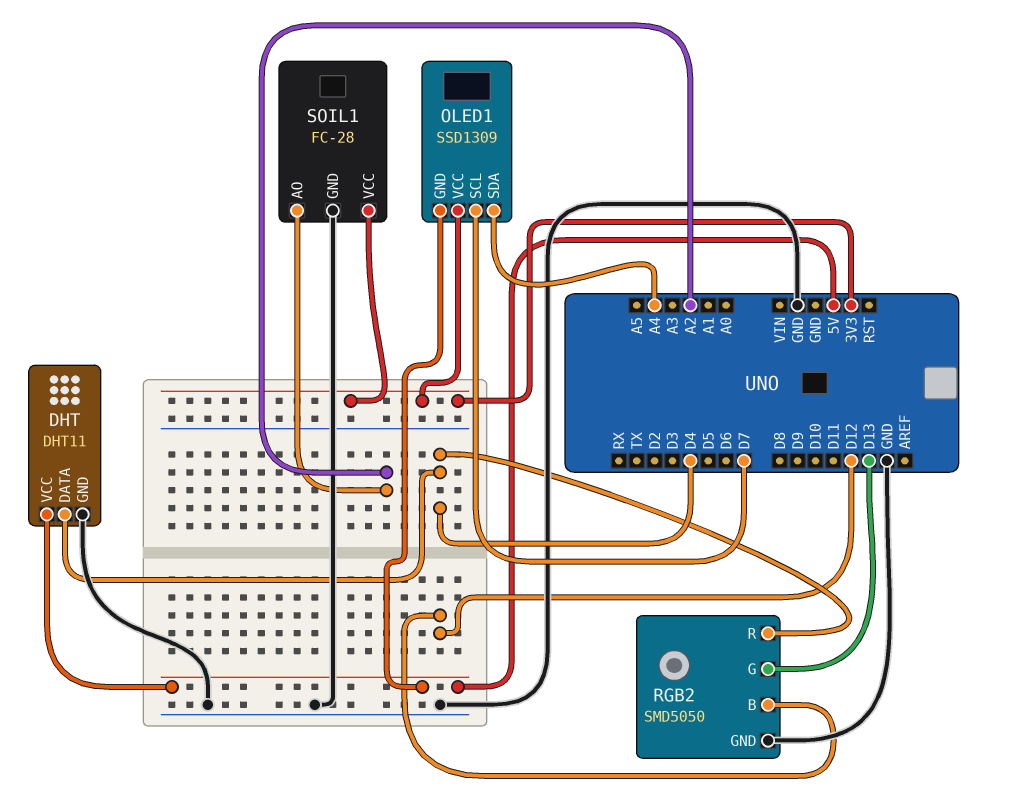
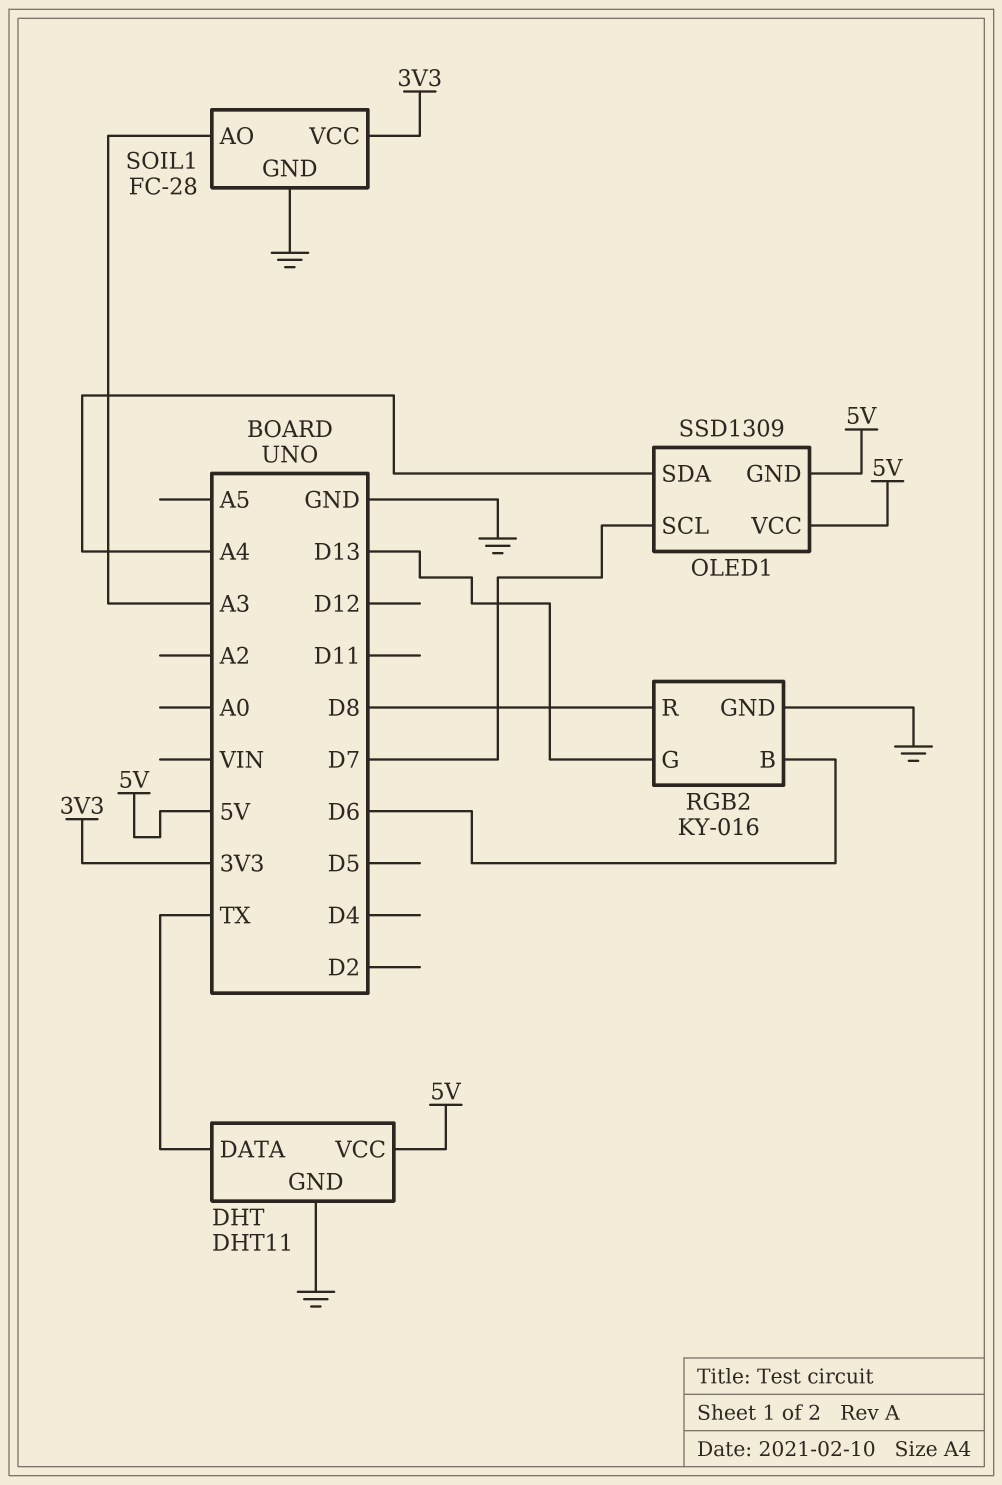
DHT pin DATA: D4 -> TX
OLED1 pin VCC: 3V3 -> 5V
RGB2: SMD5050 -> KY-016
RGB2 pin B: D12 -> D6
RGB2 pin R: D4 -> D8
SOIL1 pin AO: A2 -> A3

